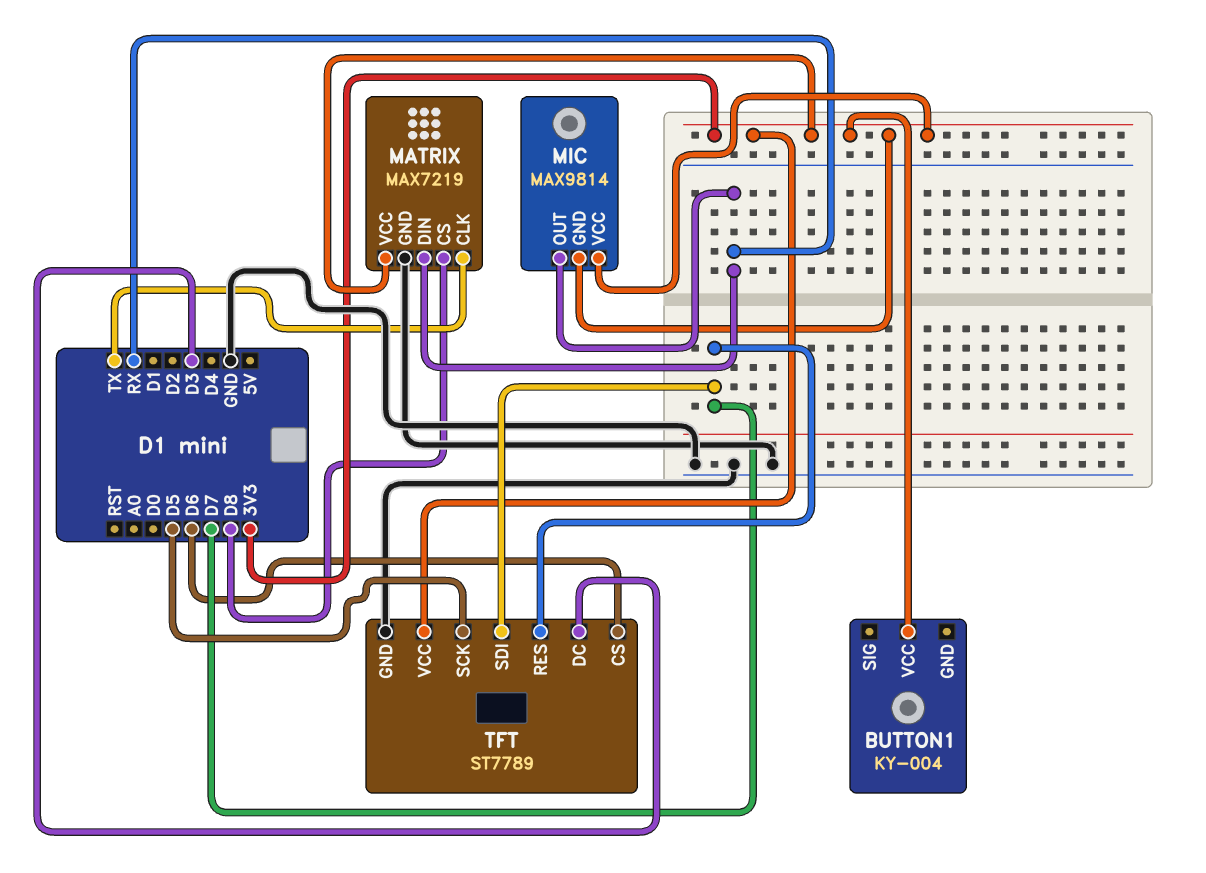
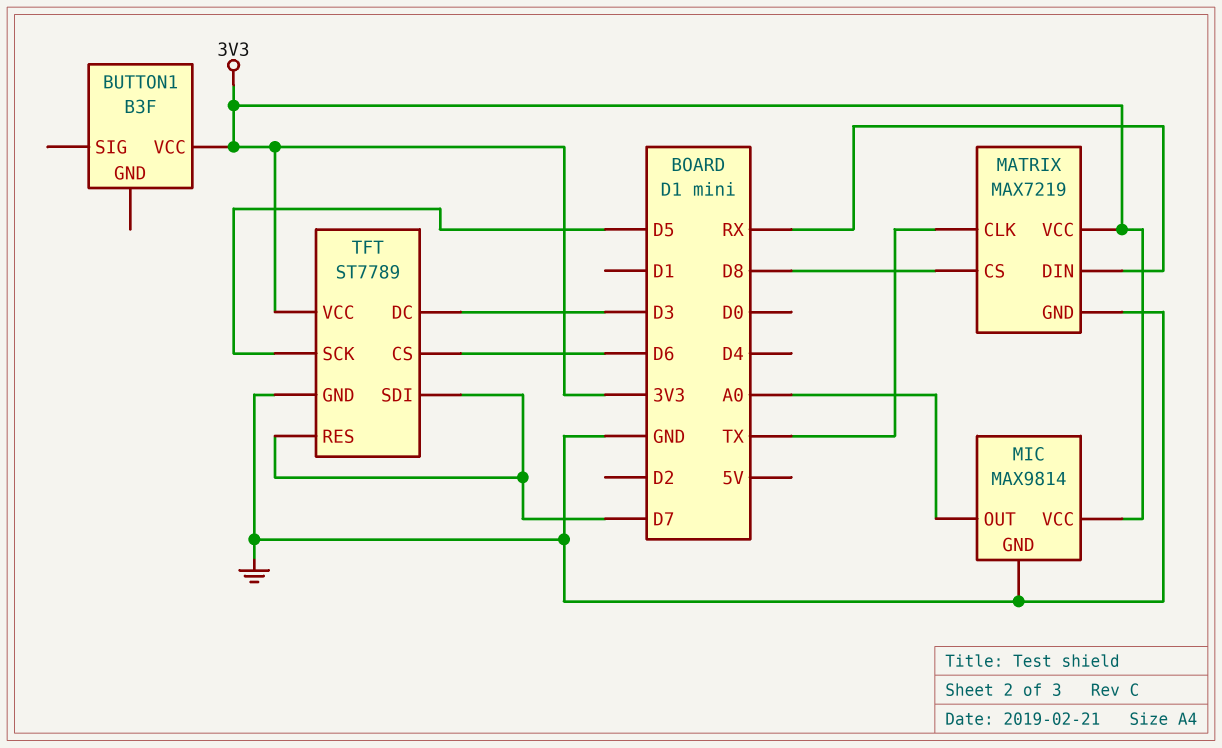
BUTTON1: KY-004 -> B3F
MIC pin GND: 3V3 -> GND
MIC pin OUT: RX -> A0

